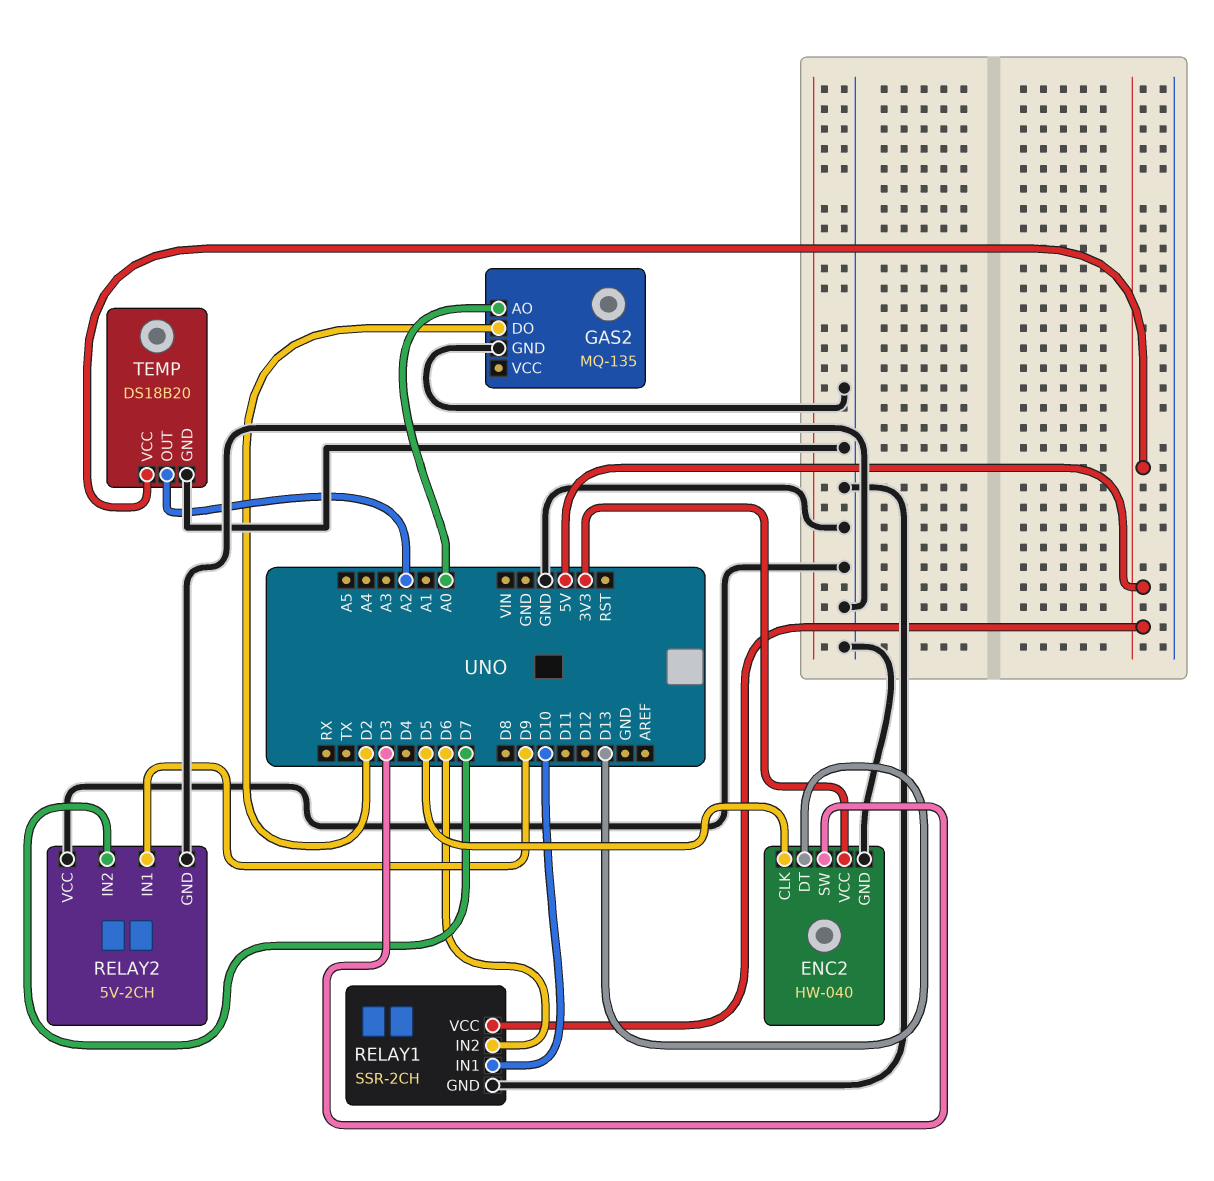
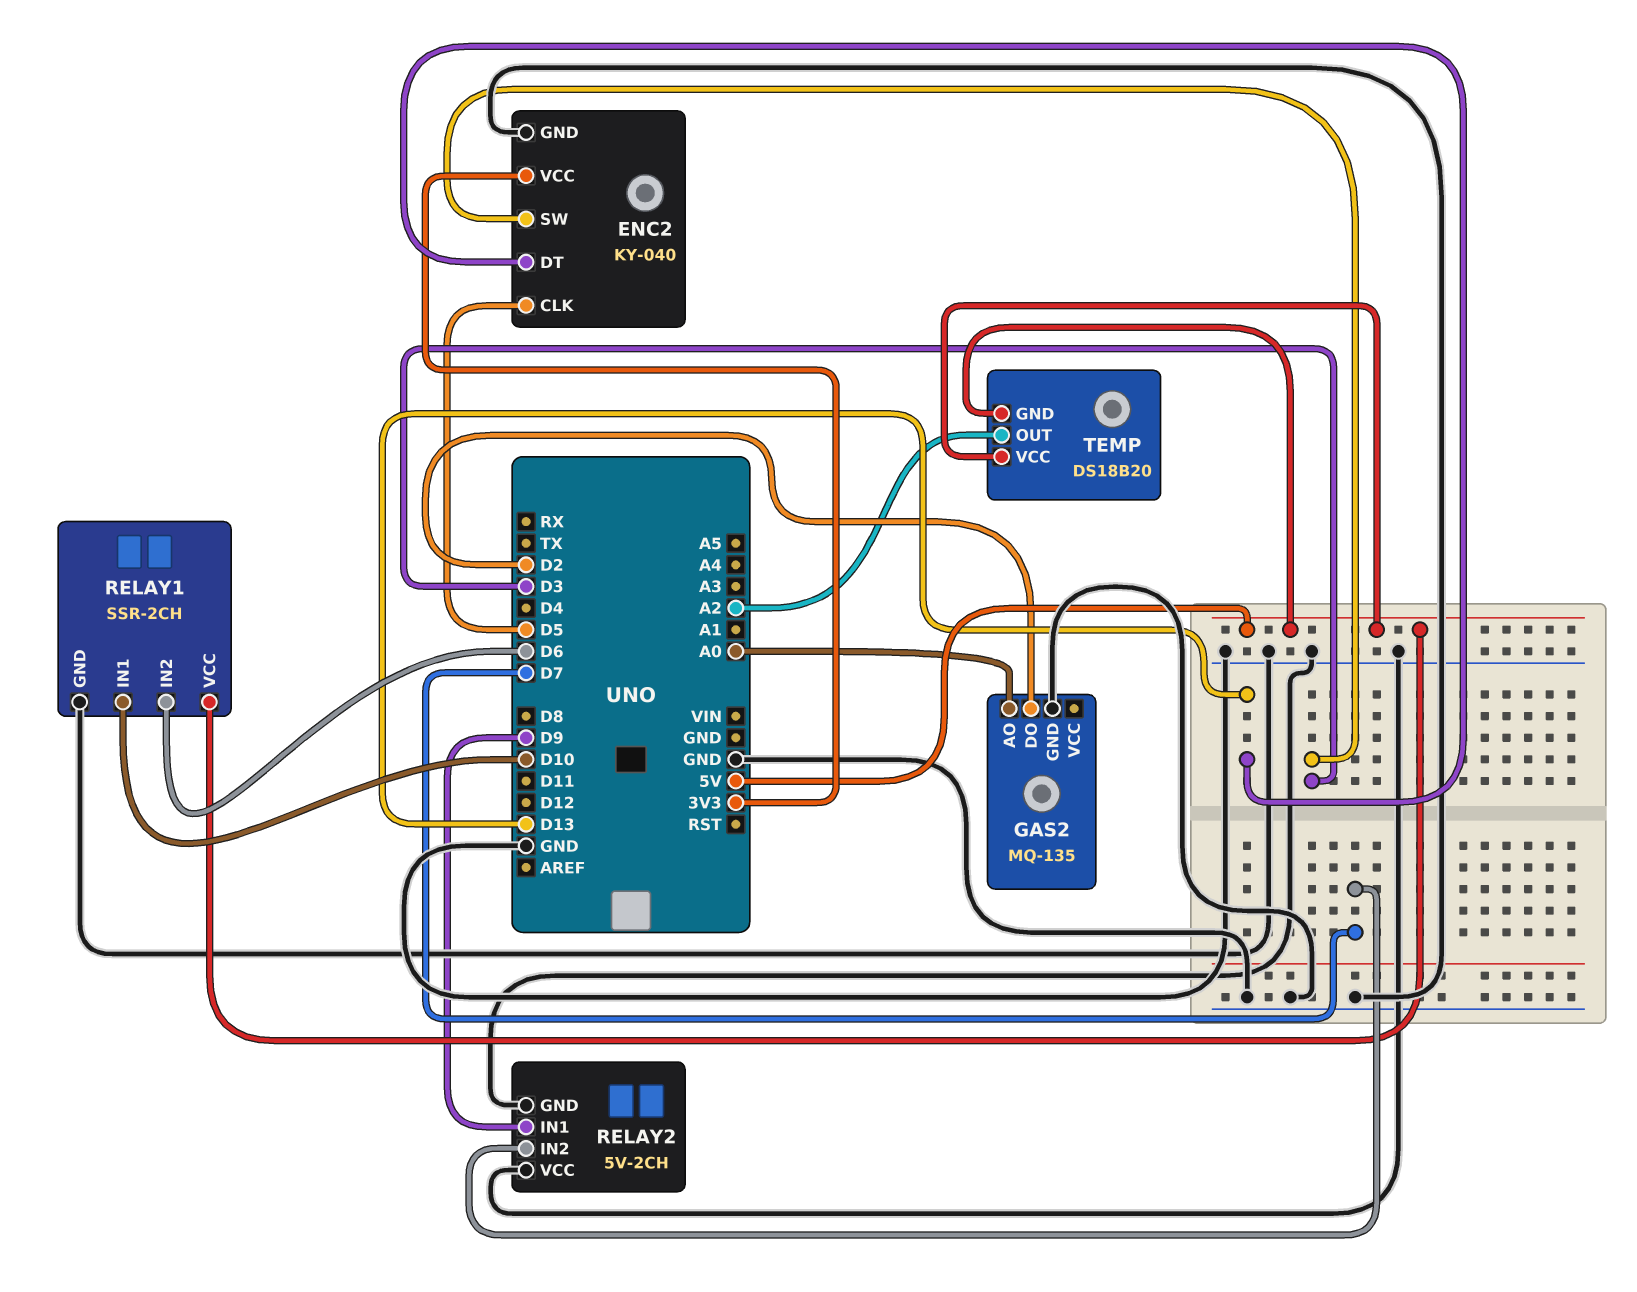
ENC2: HW-040 -> KY-040
TEMP pin GND: GND -> 5V

